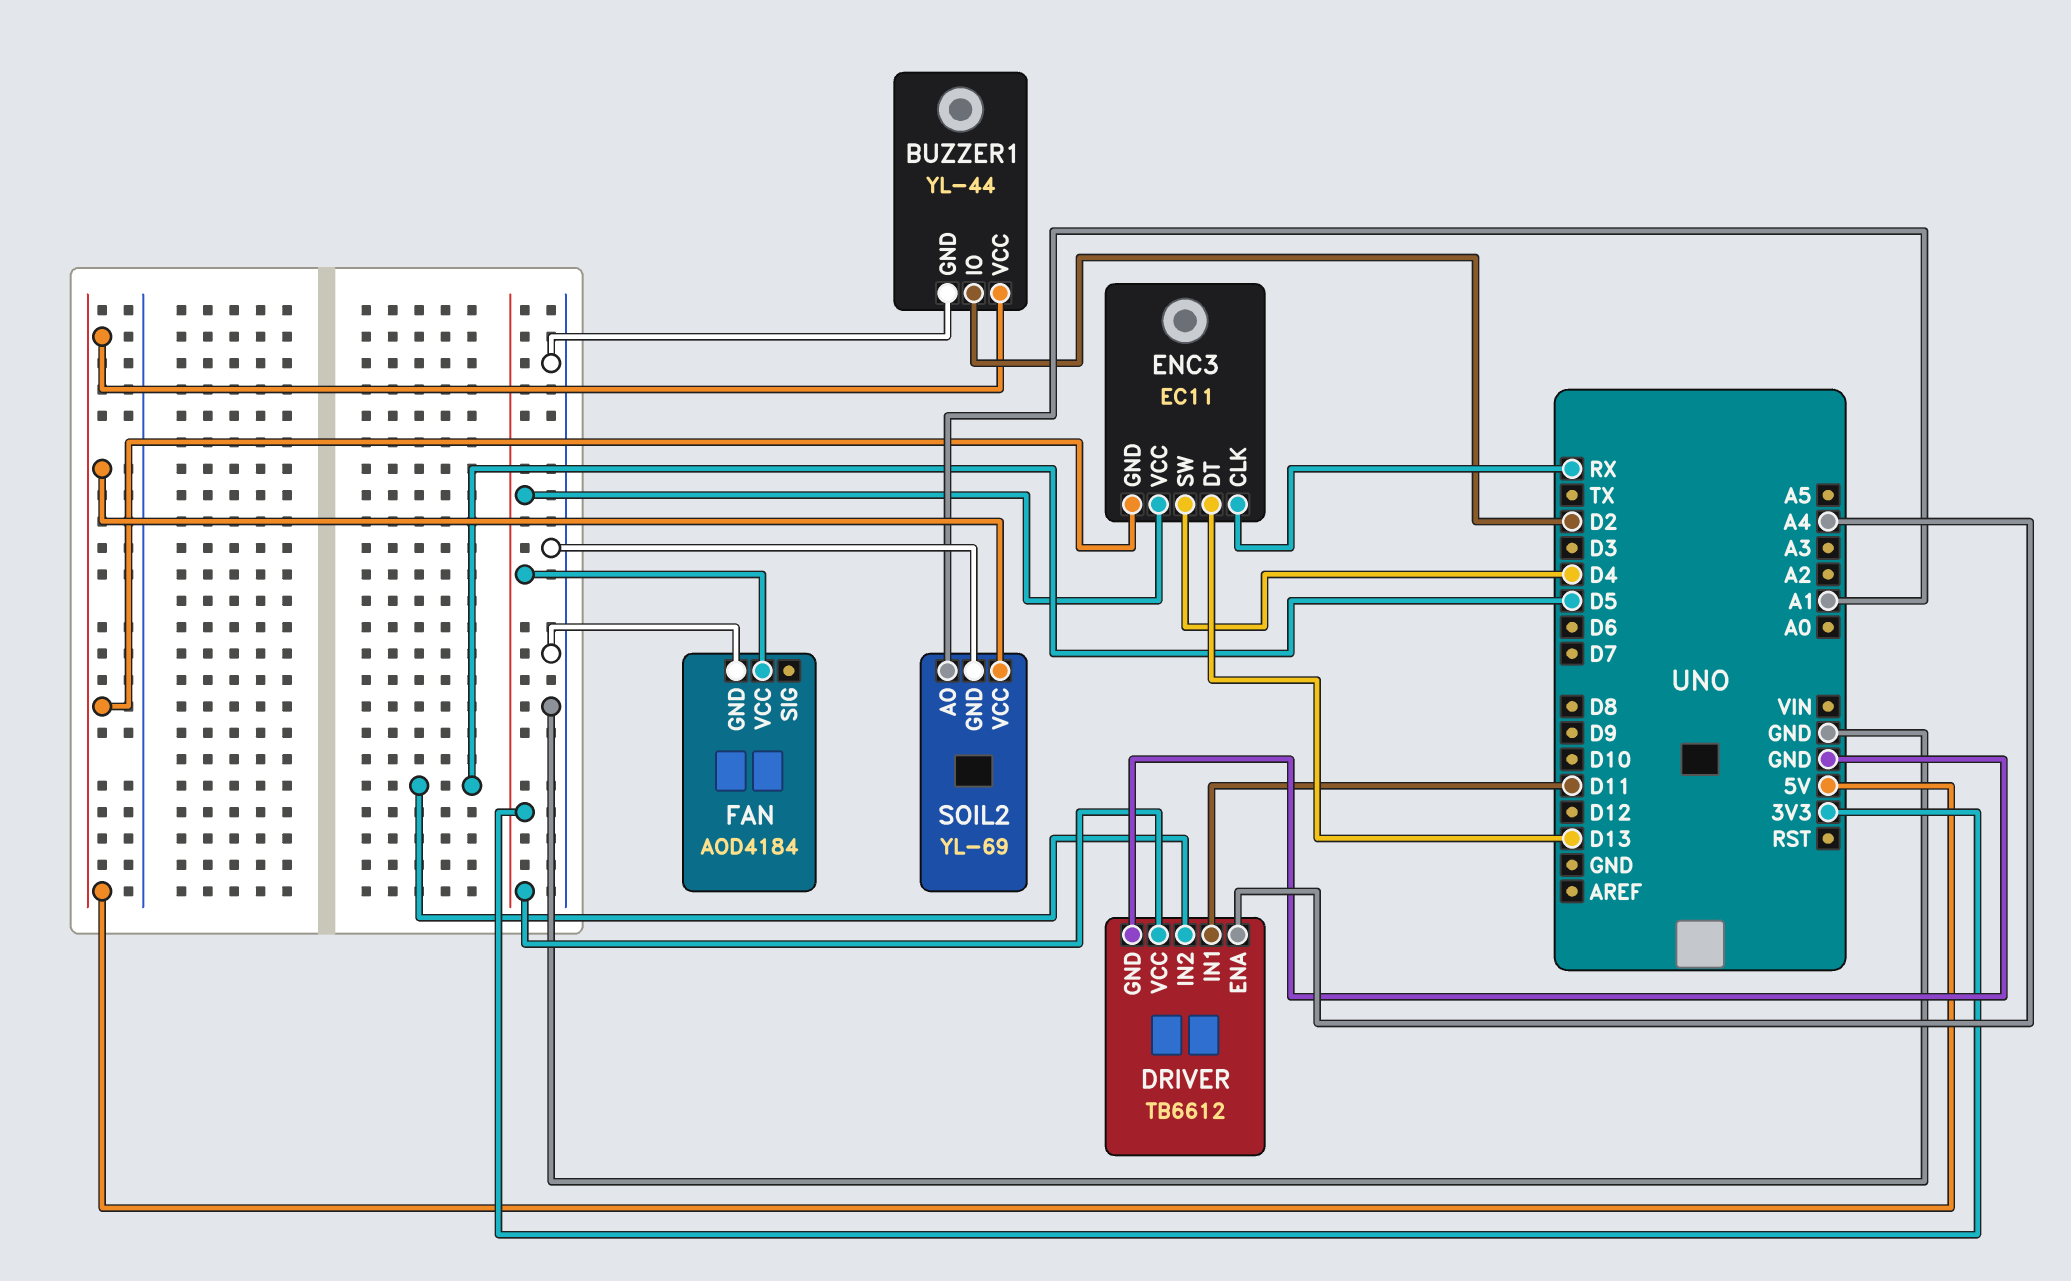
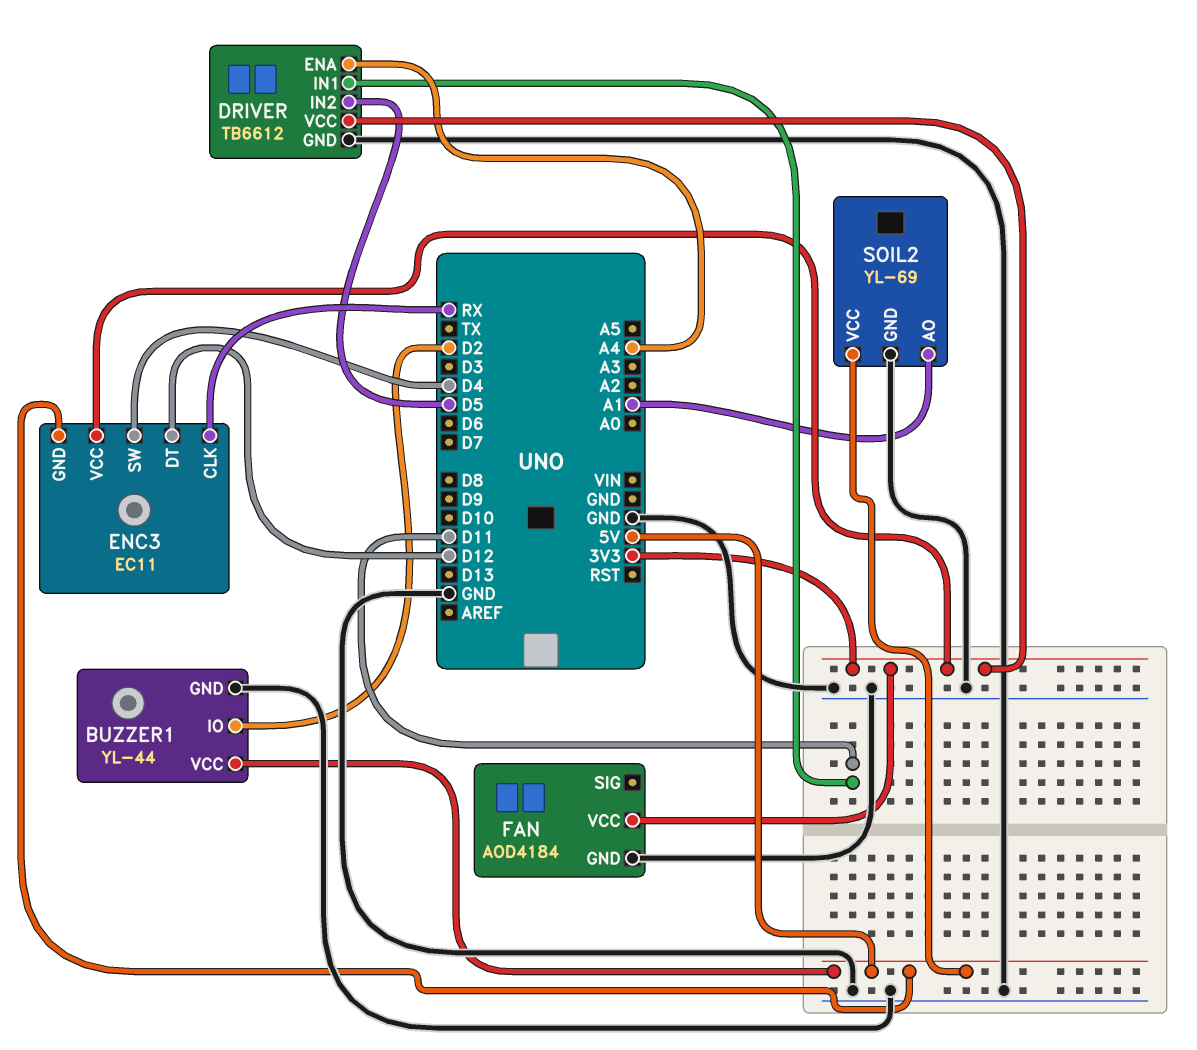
ENC3 pin DT: D13 -> D12

